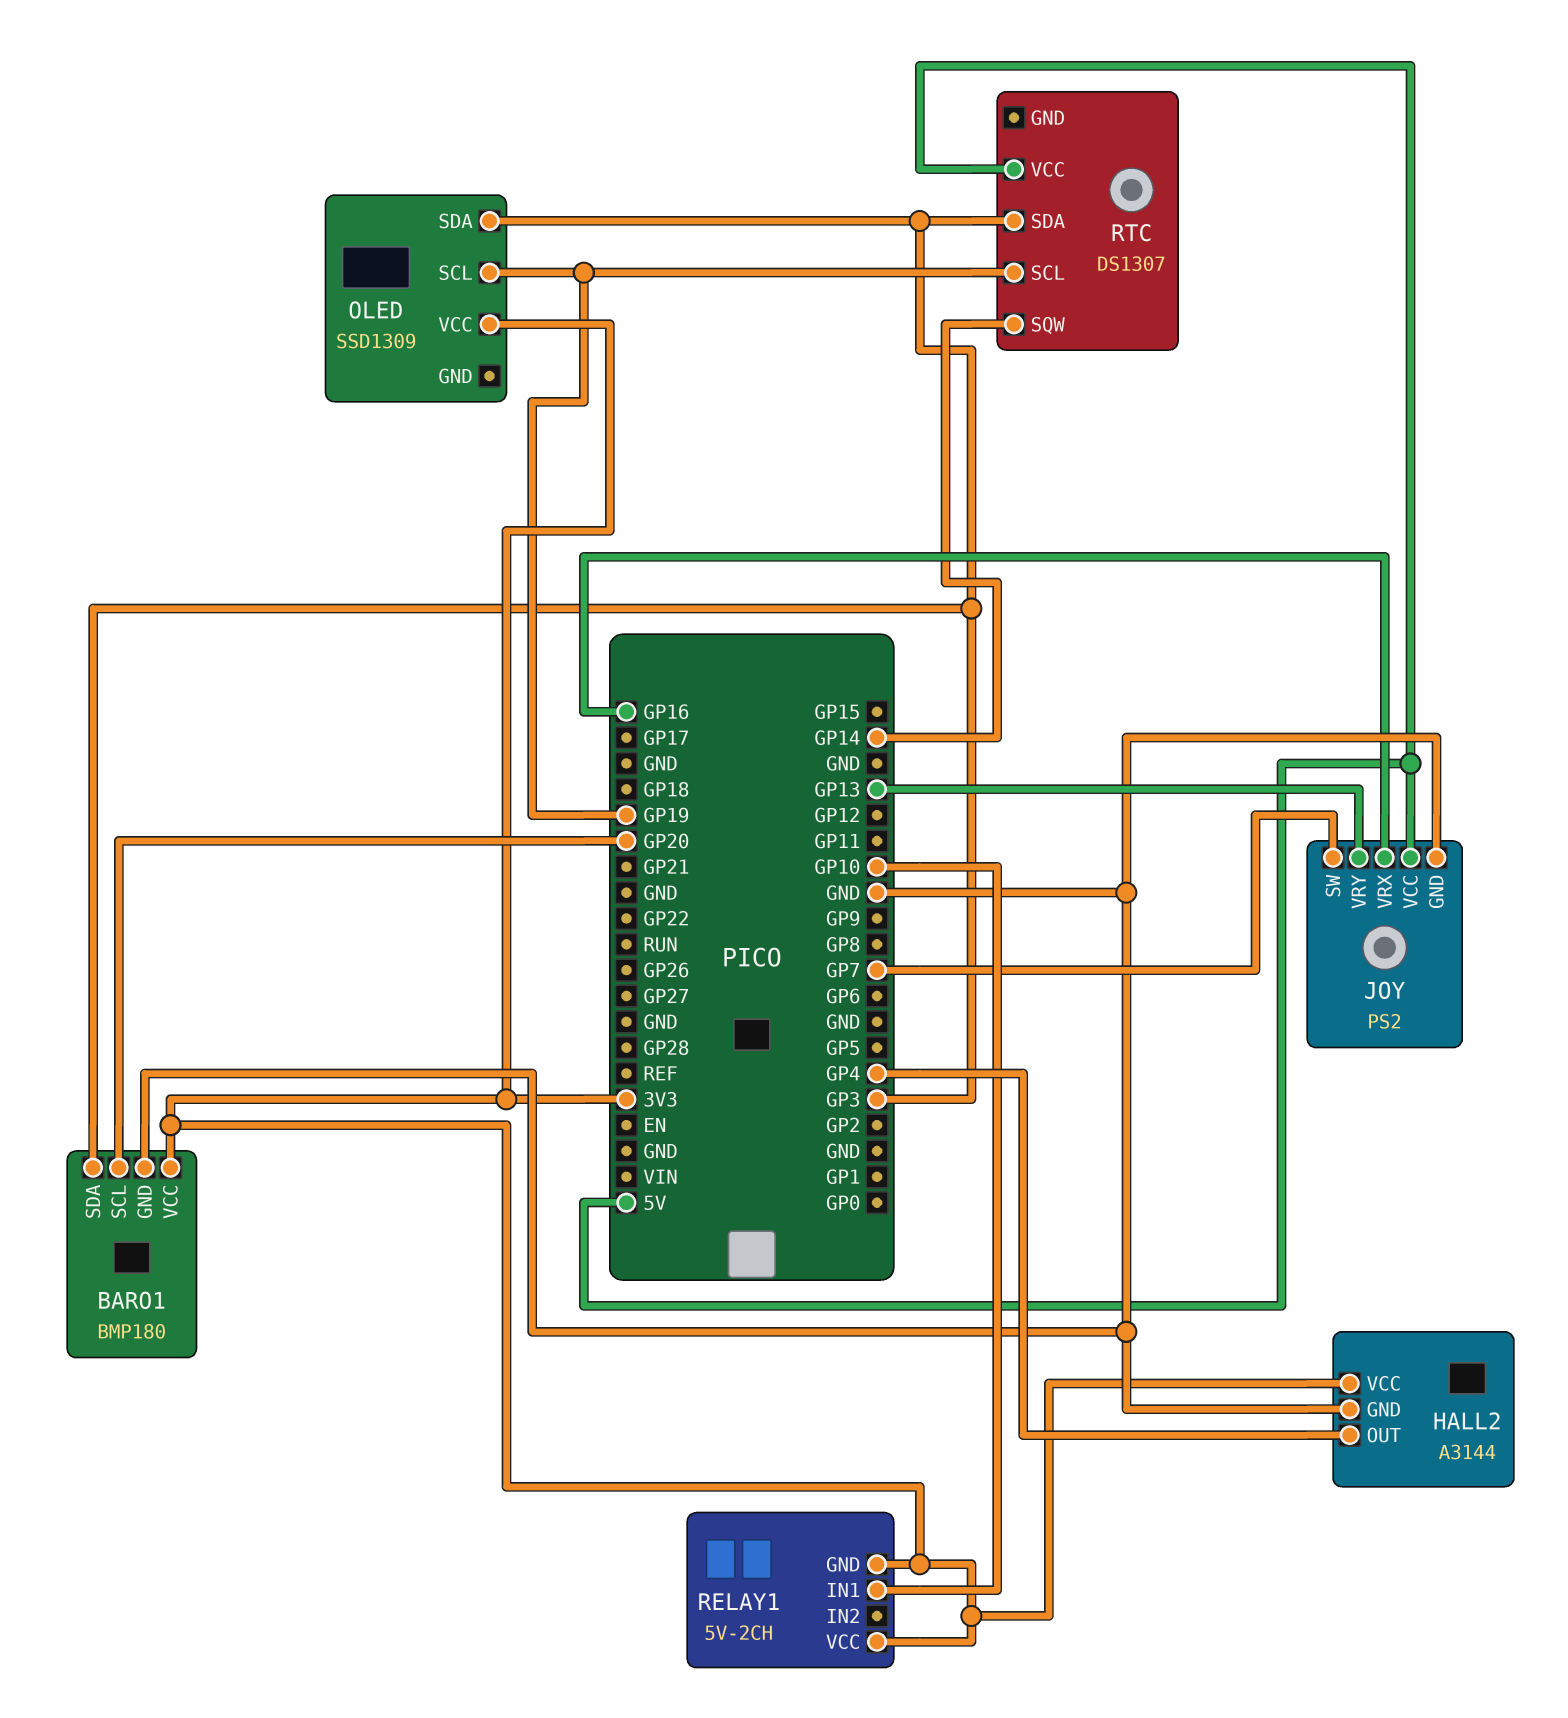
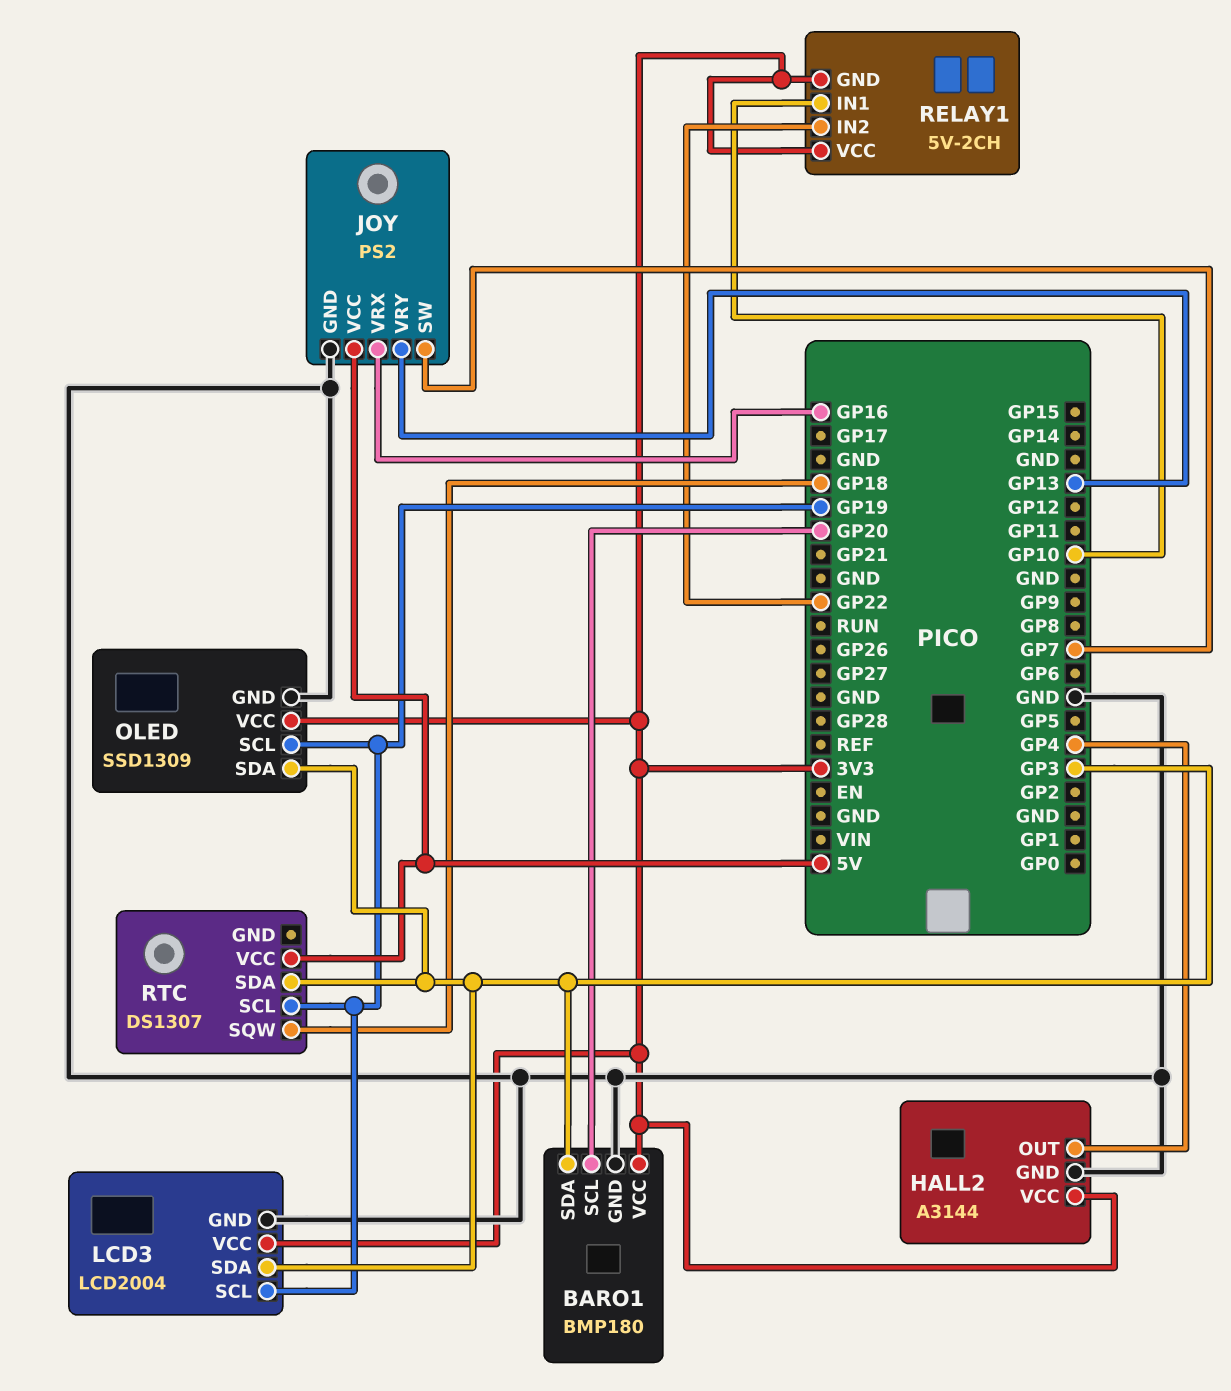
LCD3: none -> LCD2004
LCD3 pin GND: none -> GND
LCD3 pin SCL: none -> GP19
LCD3 pin SDA: none -> GP3
LCD3 pin VCC: none -> 3V3
OLED pin GND: none -> GND
RELAY1 pin IN2: none -> GP22
RTC pin SQW: GP14 -> GP18

